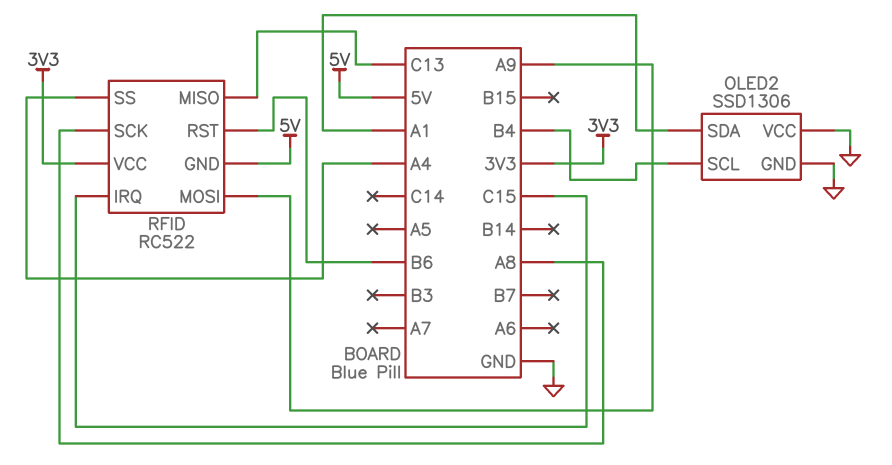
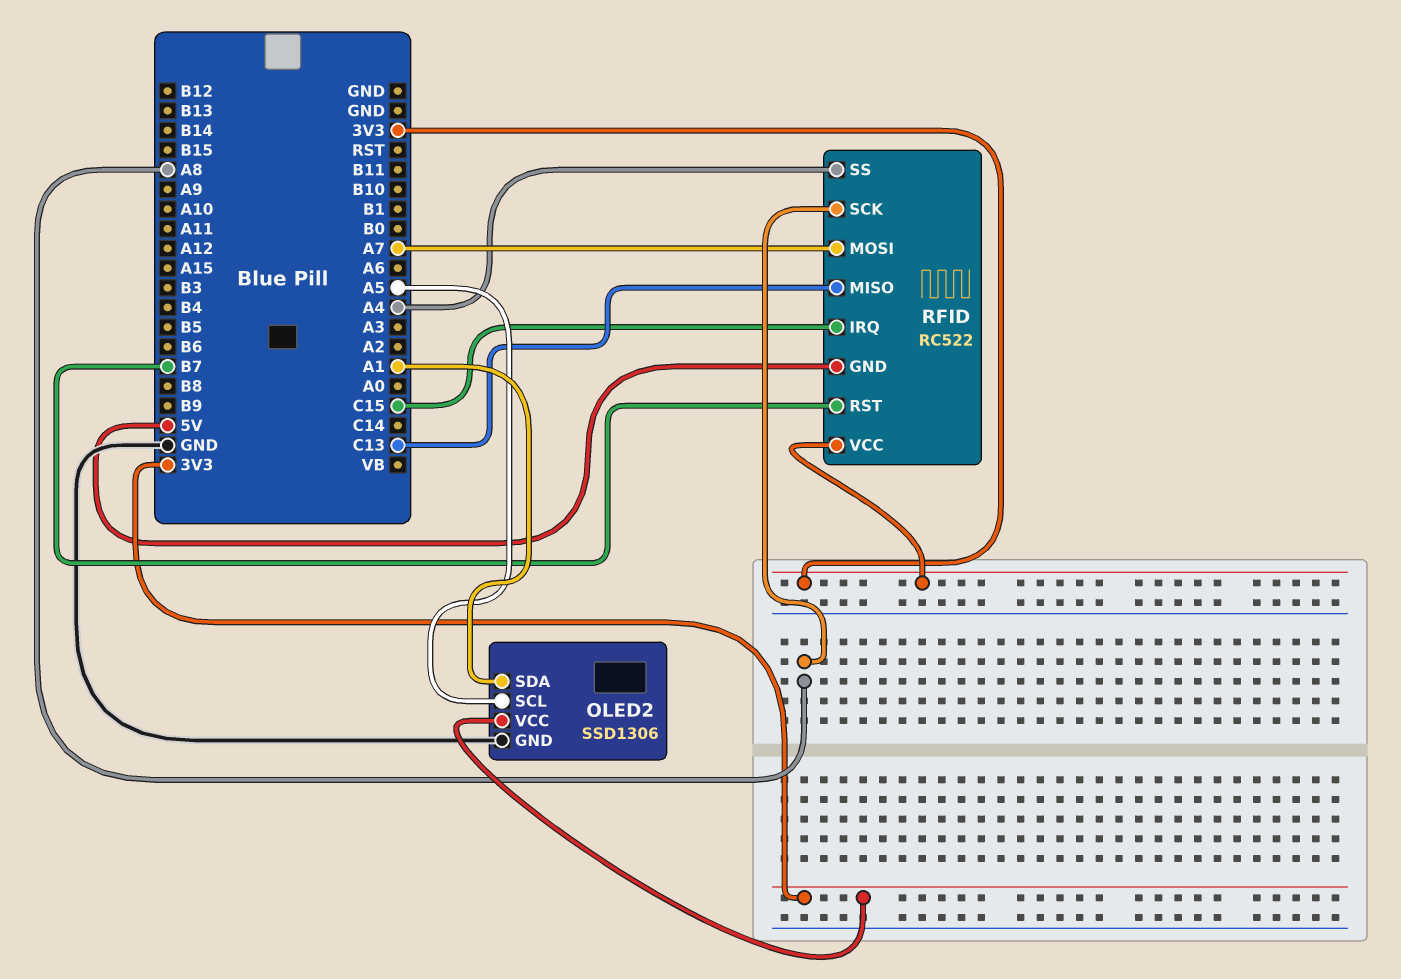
OLED2 pin SCL: B4 -> A5
OLED2 pin VCC: GND -> 3V3
RFID pin MOSI: A9 -> A7
RFID pin RST: B6 -> B7

